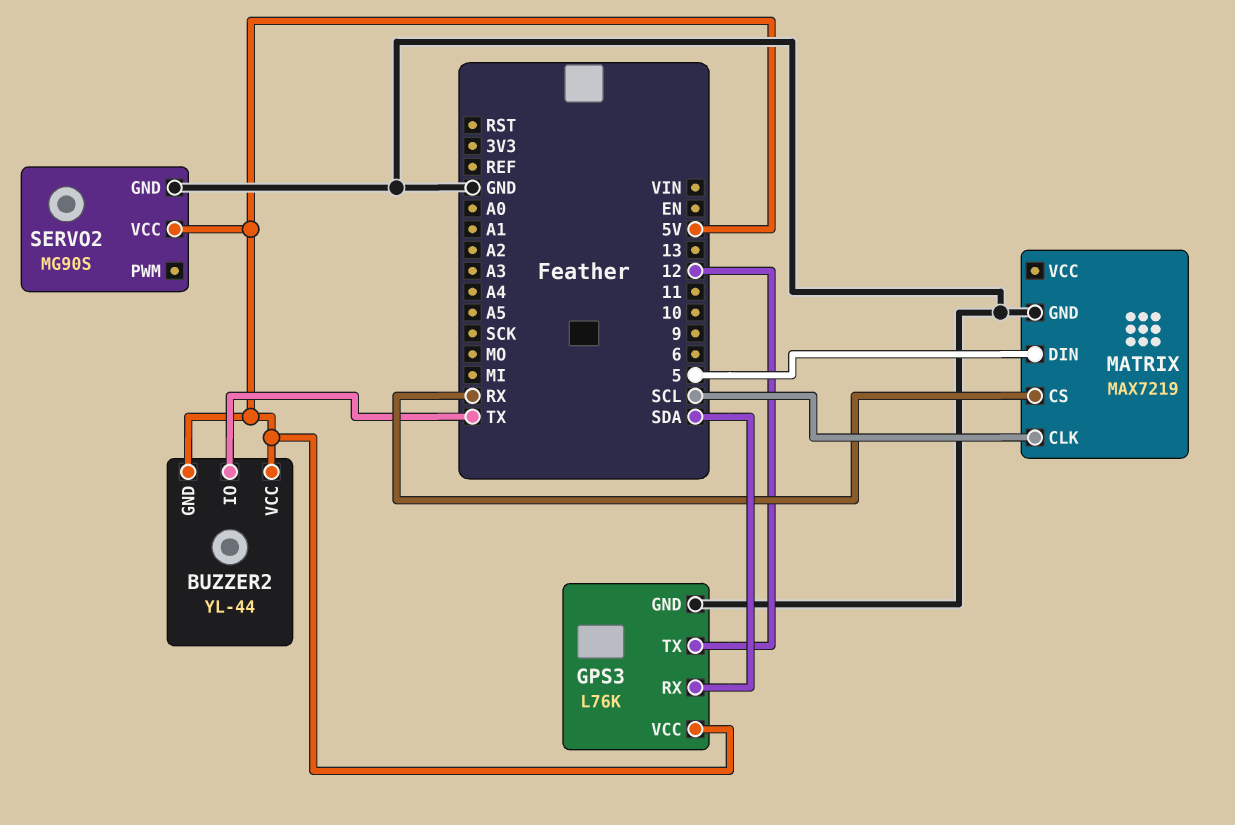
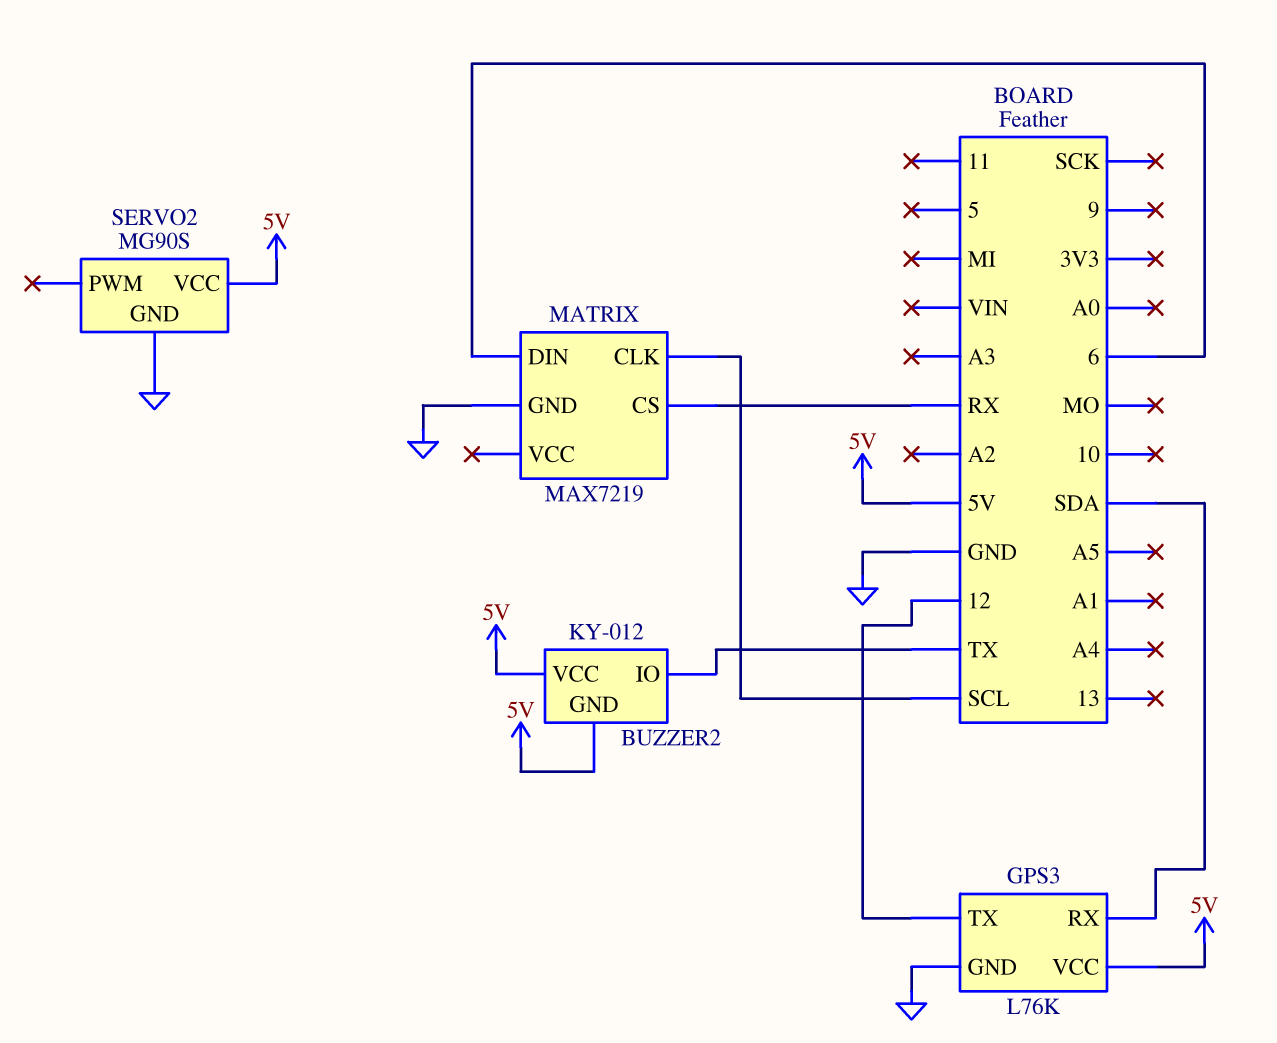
BUZZER2: YL-44 -> KY-012
MATRIX pin DIN: 5 -> 6

